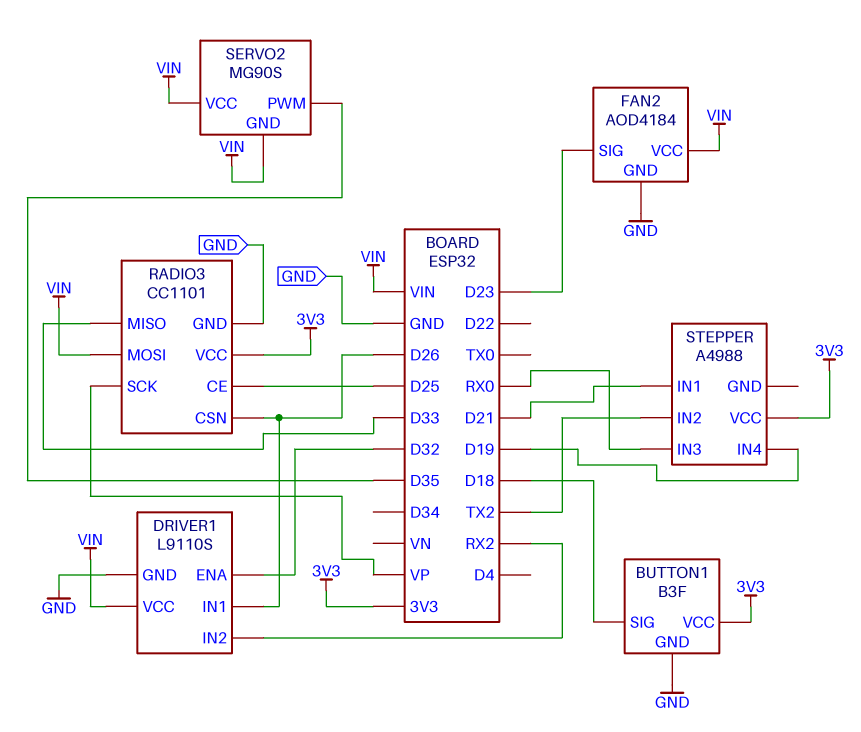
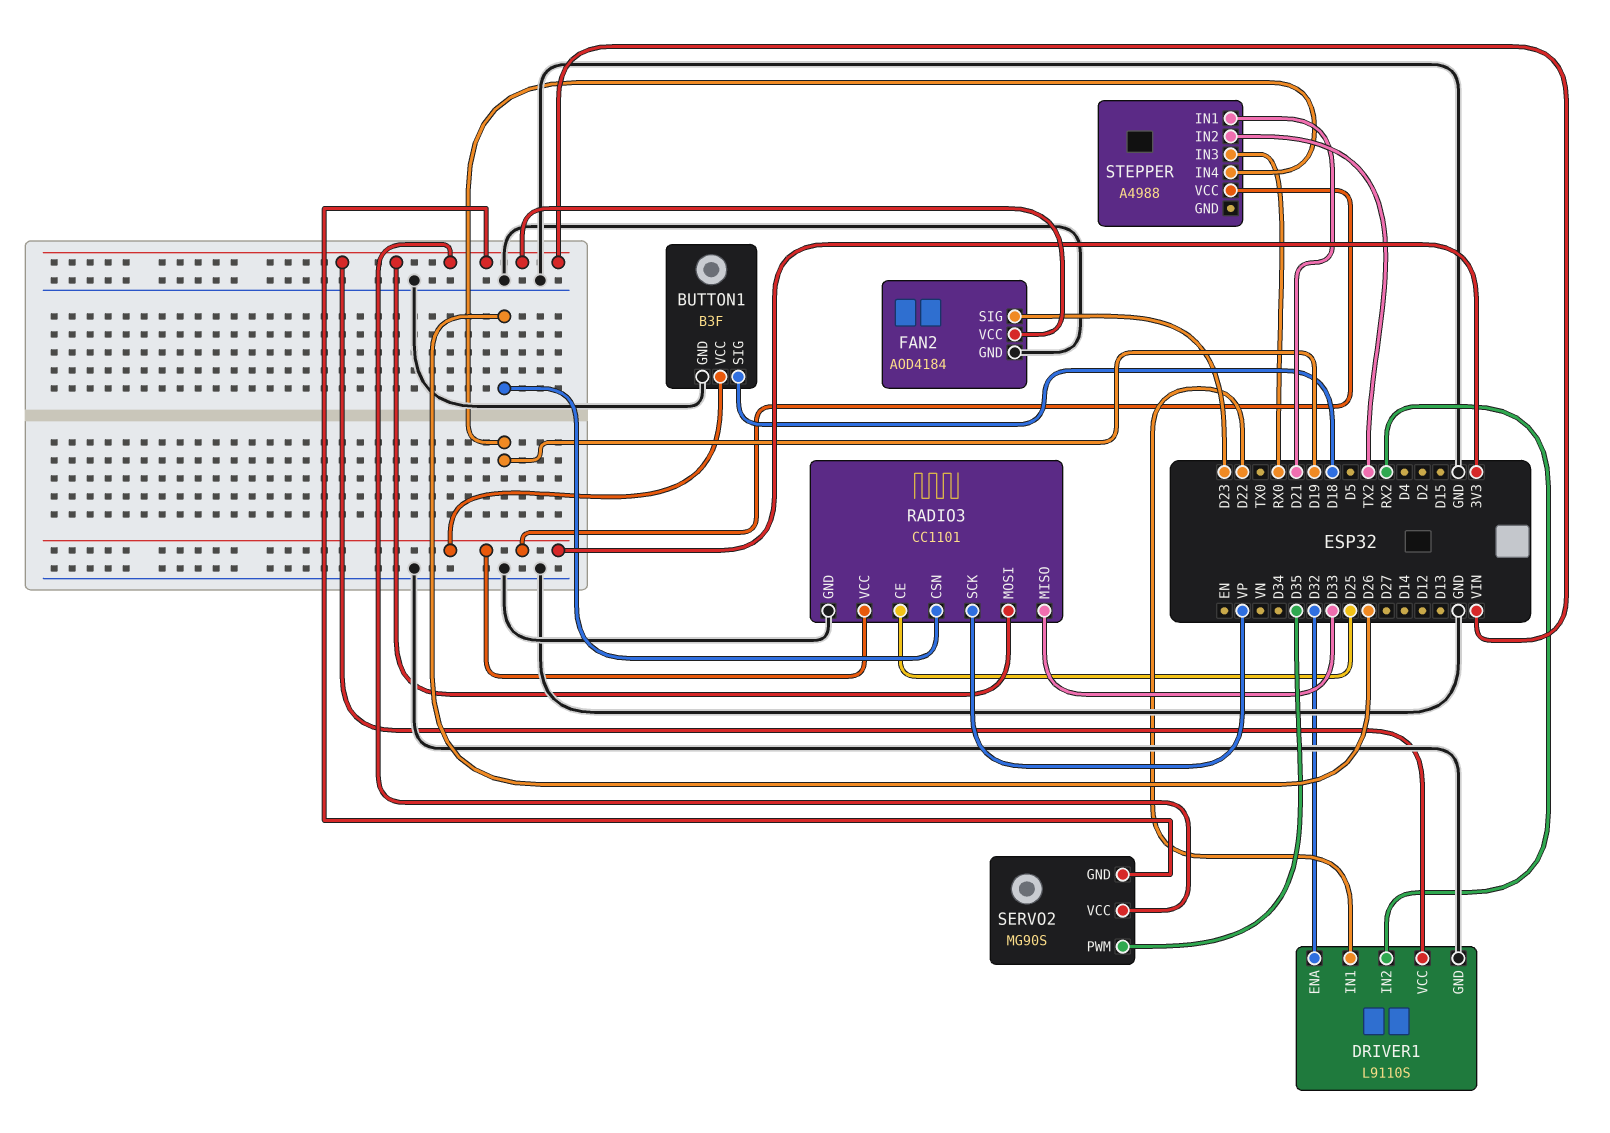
DRIVER1 pin IN1: D26 -> D22

